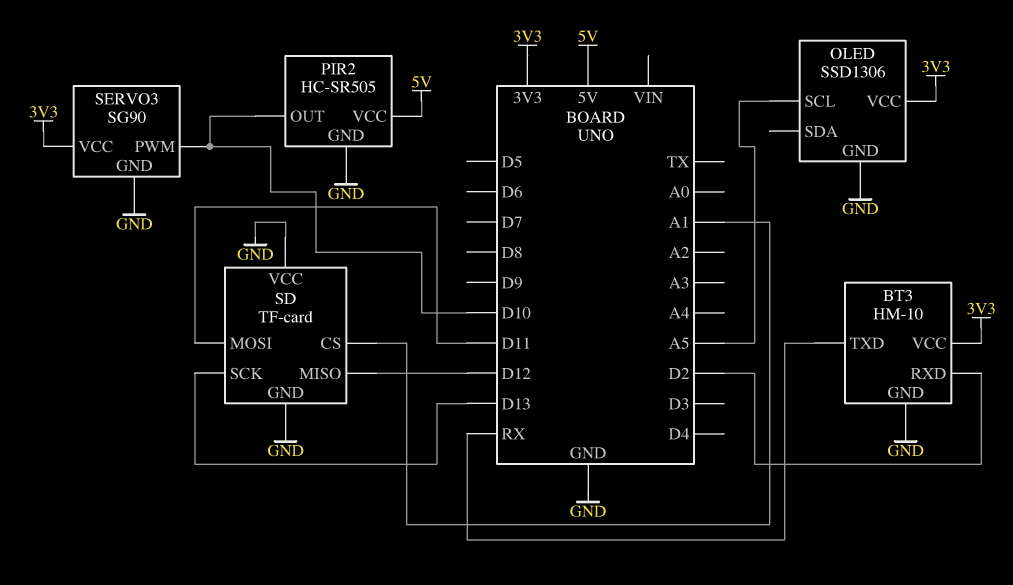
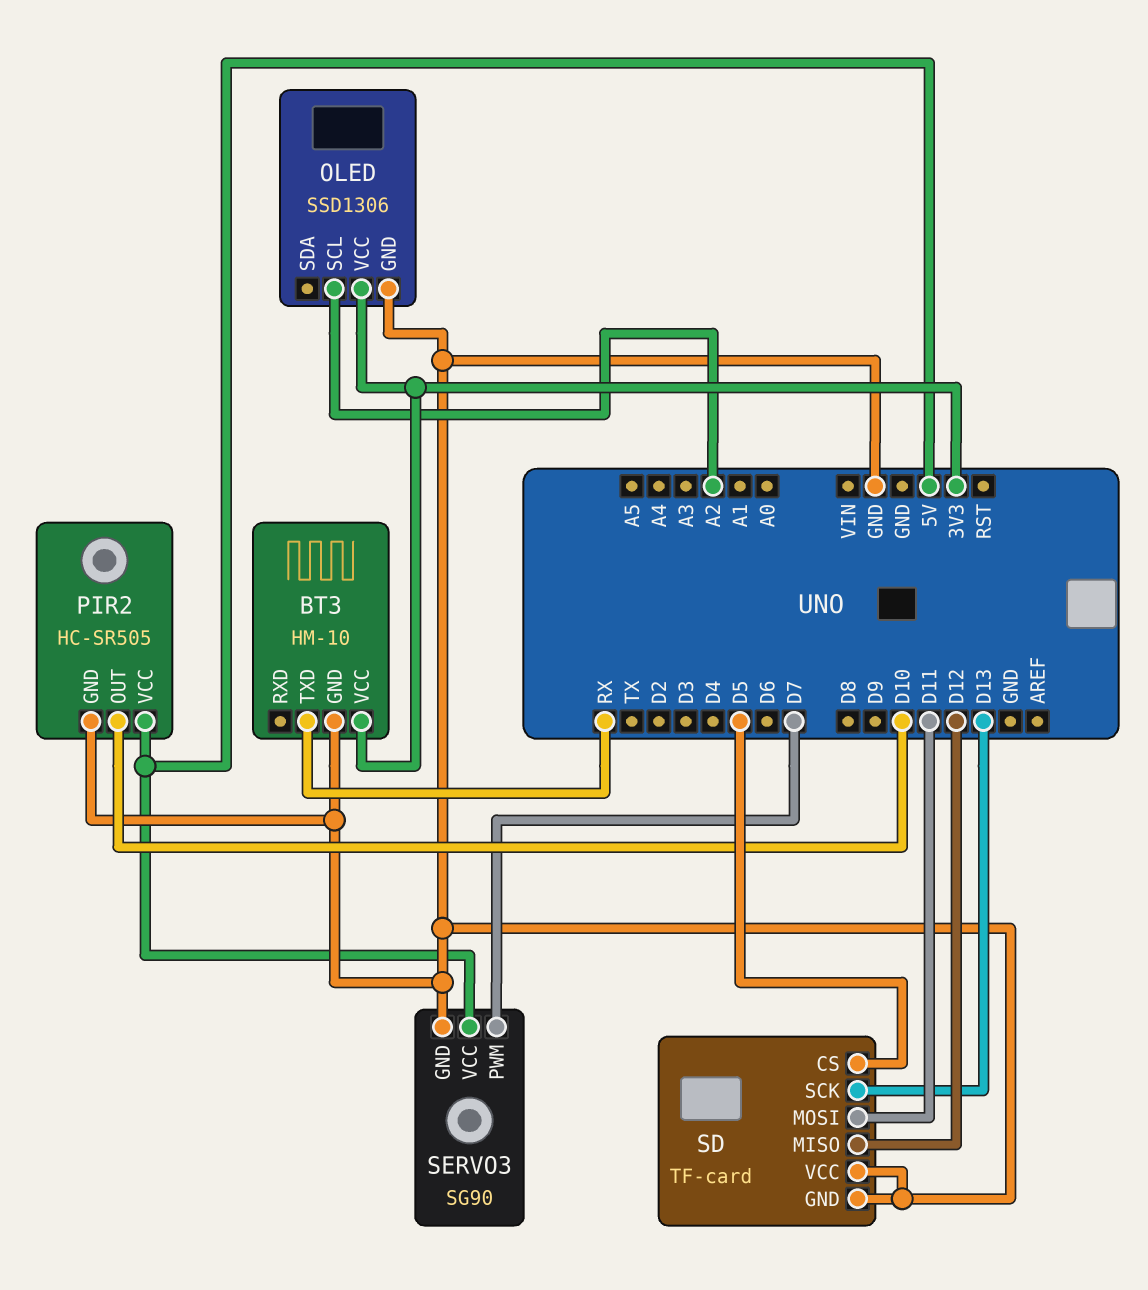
BT3 pin RXD: D2 -> none
OLED pin SCL: A5 -> A2
SD pin CS: A1 -> D5
SERVO3 pin PWM: D10 -> D7
SERVO3 pin VCC: 3V3 -> 5V

